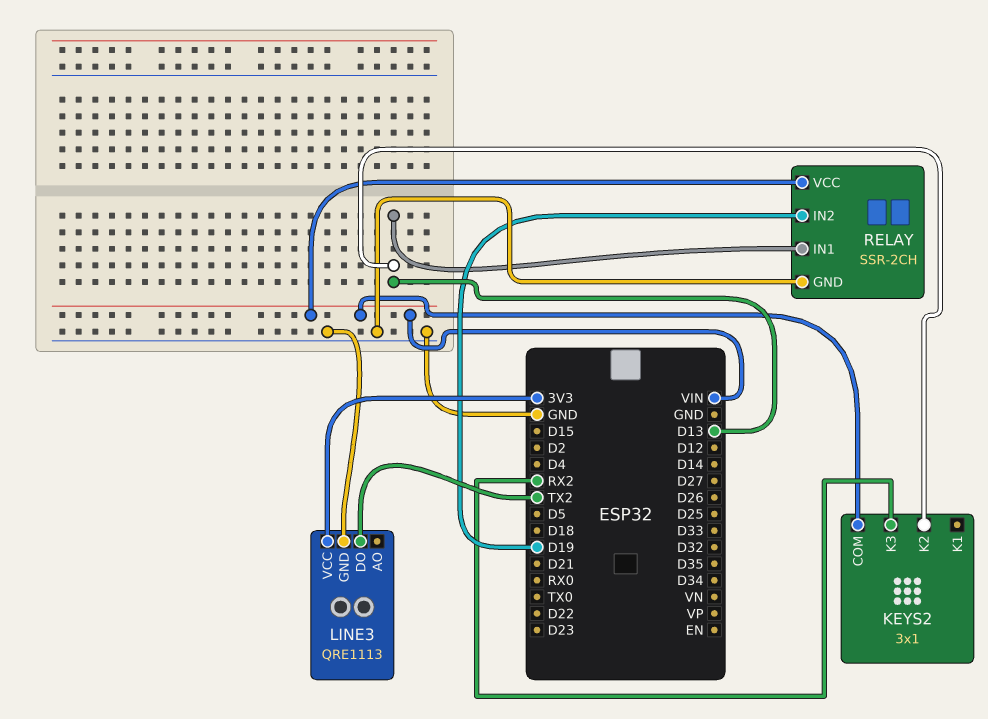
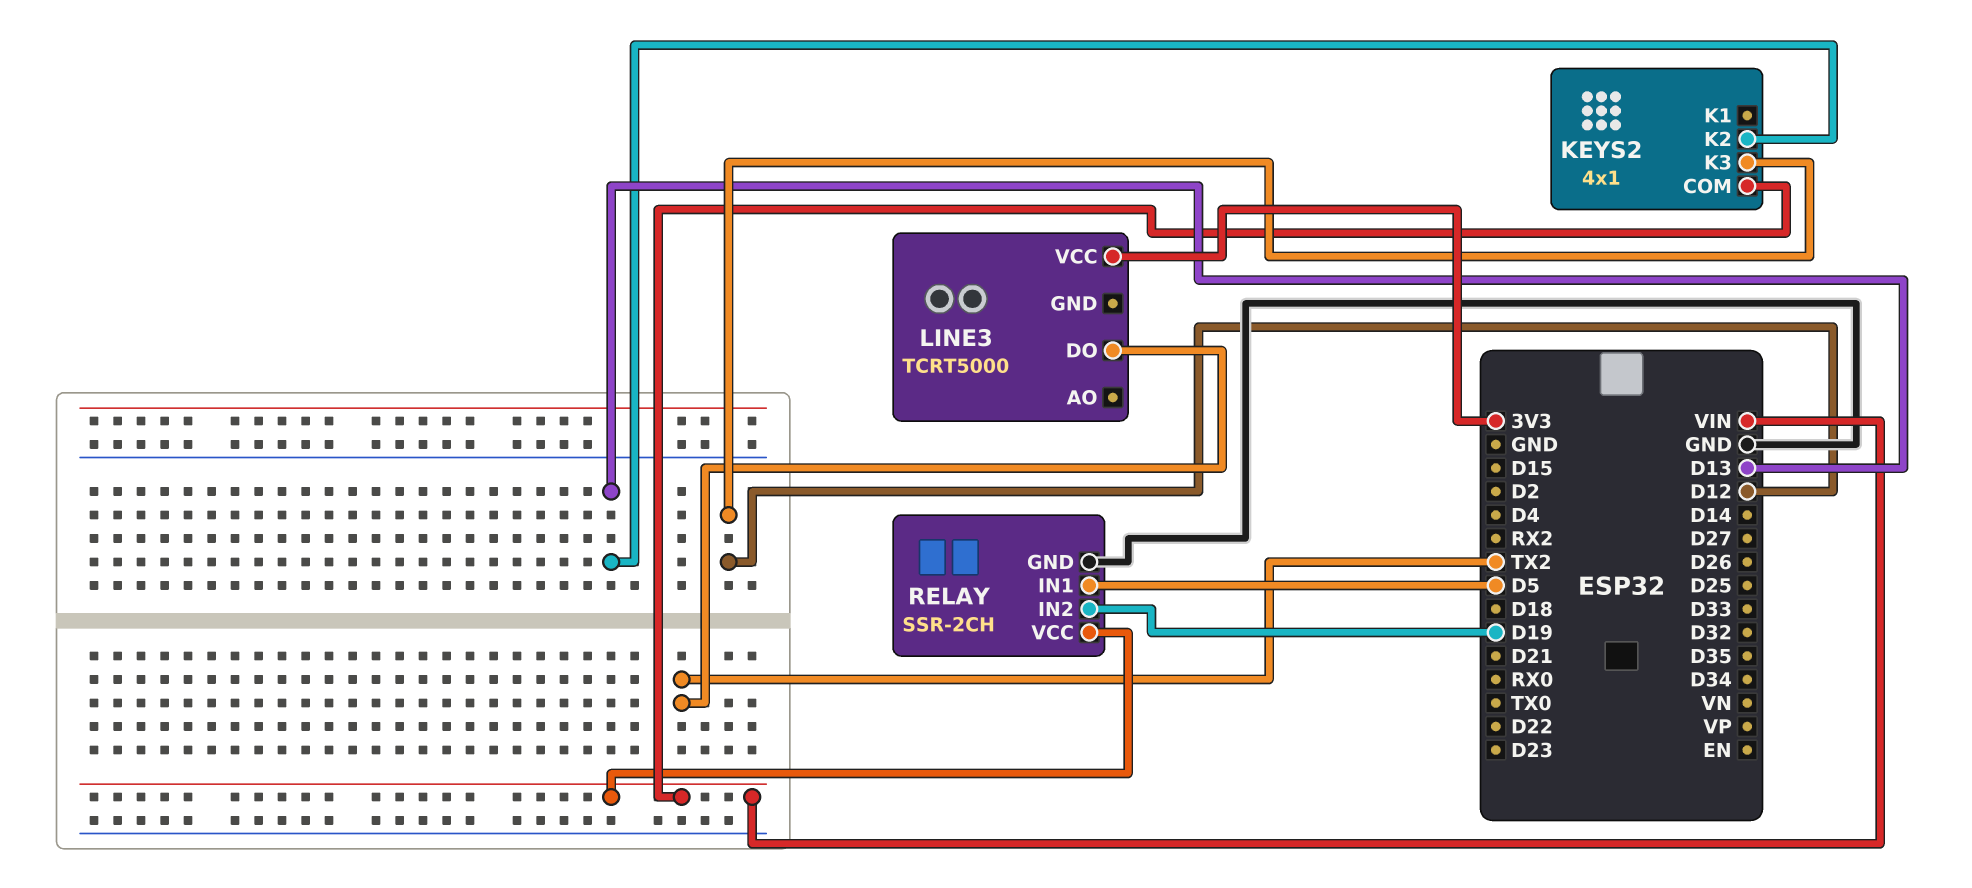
KEYS2: 3x1 -> 4x1
KEYS2 pin K3: RX2 -> D12
LINE3: QRE1113 -> TCRT5000
LINE3 pin GND: GND -> none
RELAY pin IN1: D13 -> D5

